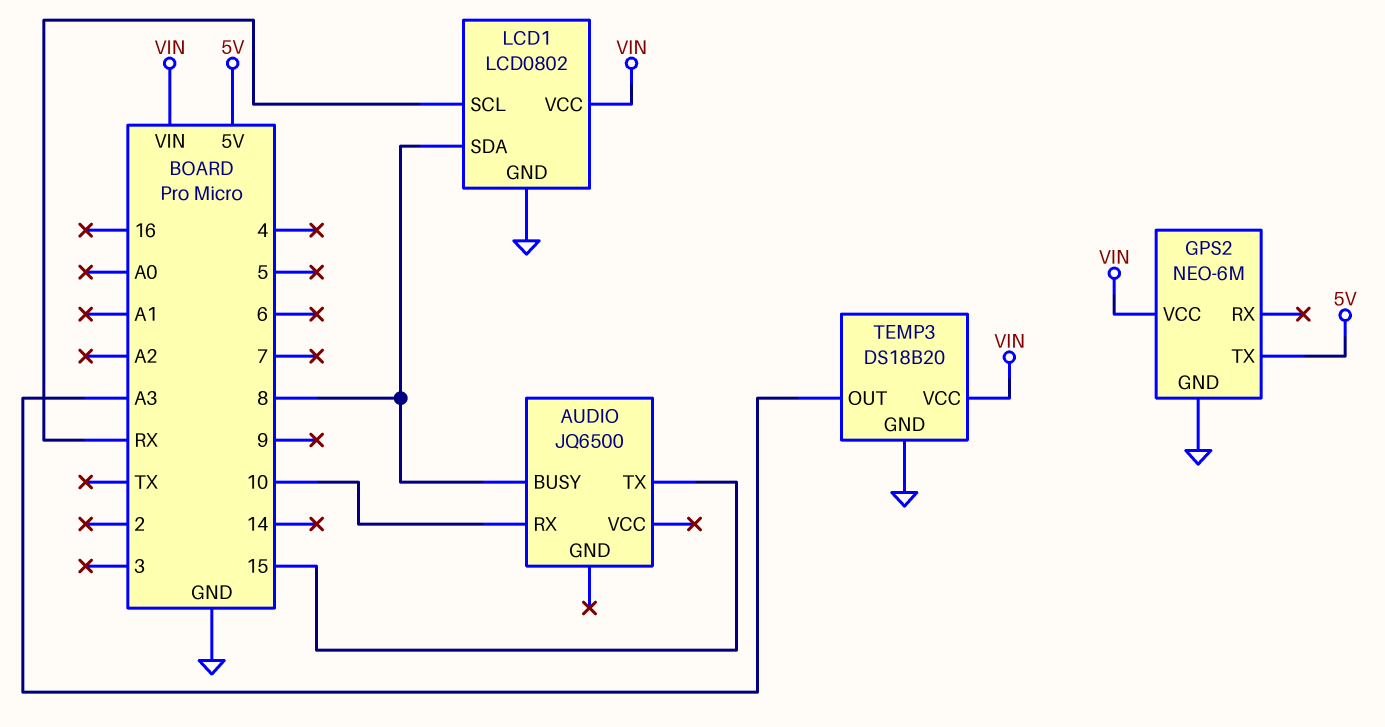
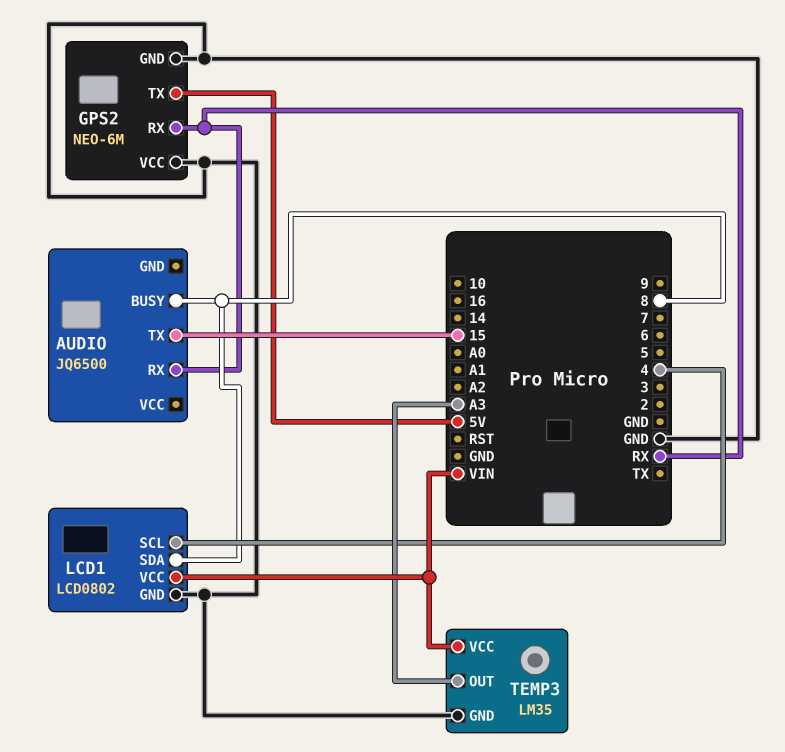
AUDIO pin RX: 10 -> RX
GPS2 pin RX: none -> RX
GPS2 pin VCC: VIN -> GND
LCD1 pin SCL: RX -> 4
TEMP3: DS18B20 -> LM35

